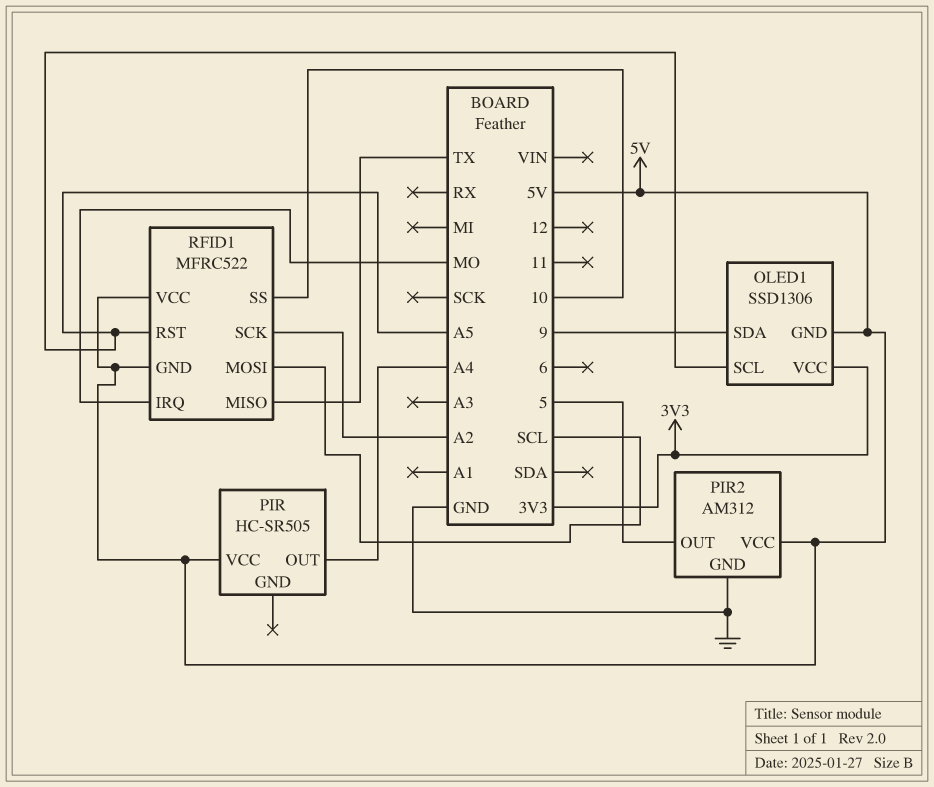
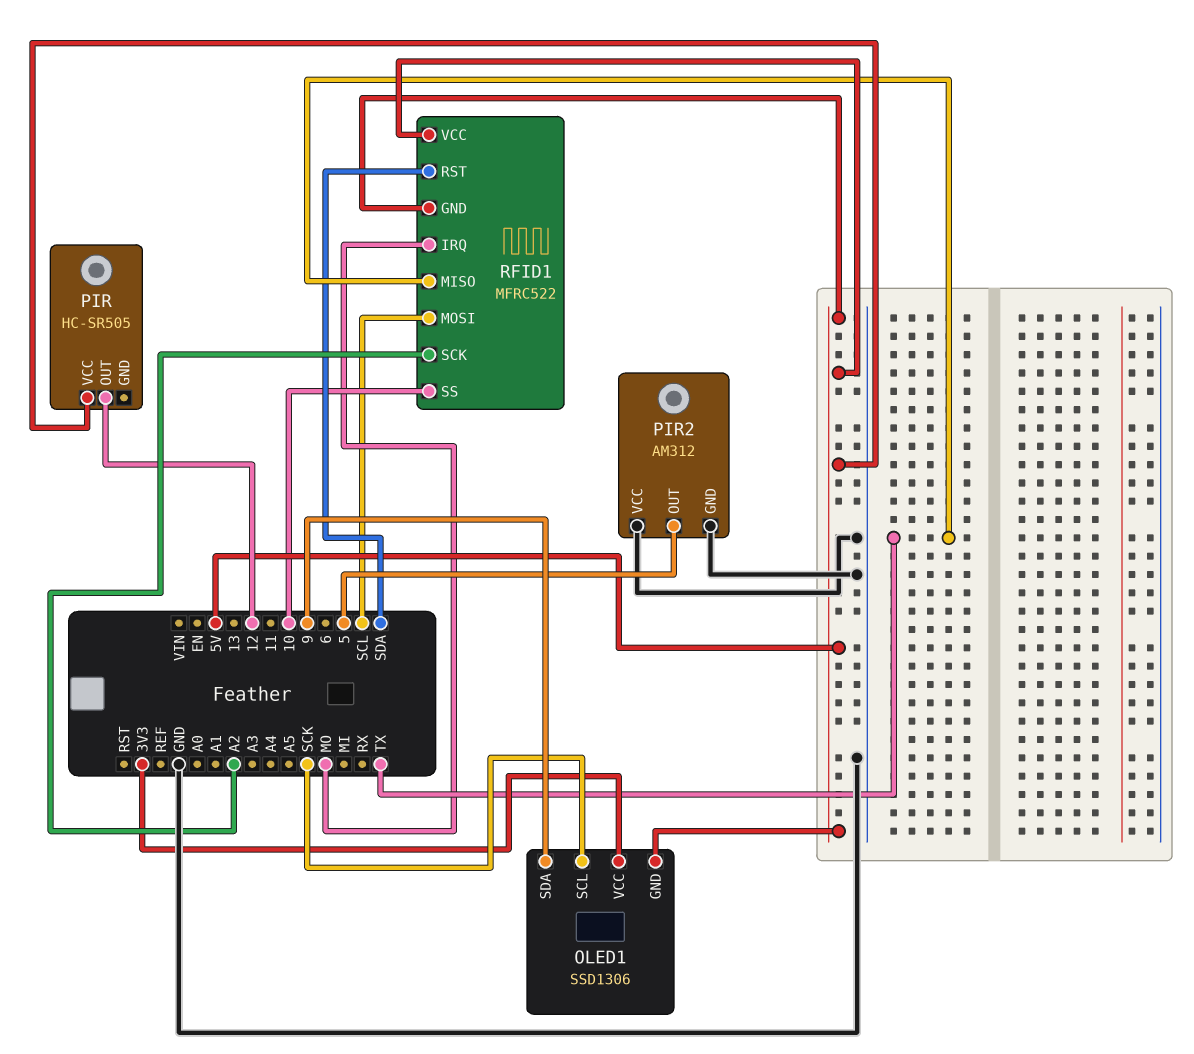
OLED1 pin SCL: A5 -> SCK
PIR pin OUT: A4 -> 12
PIR2 pin VCC: 5V -> GND
RFID1 pin RST: A5 -> SDA

